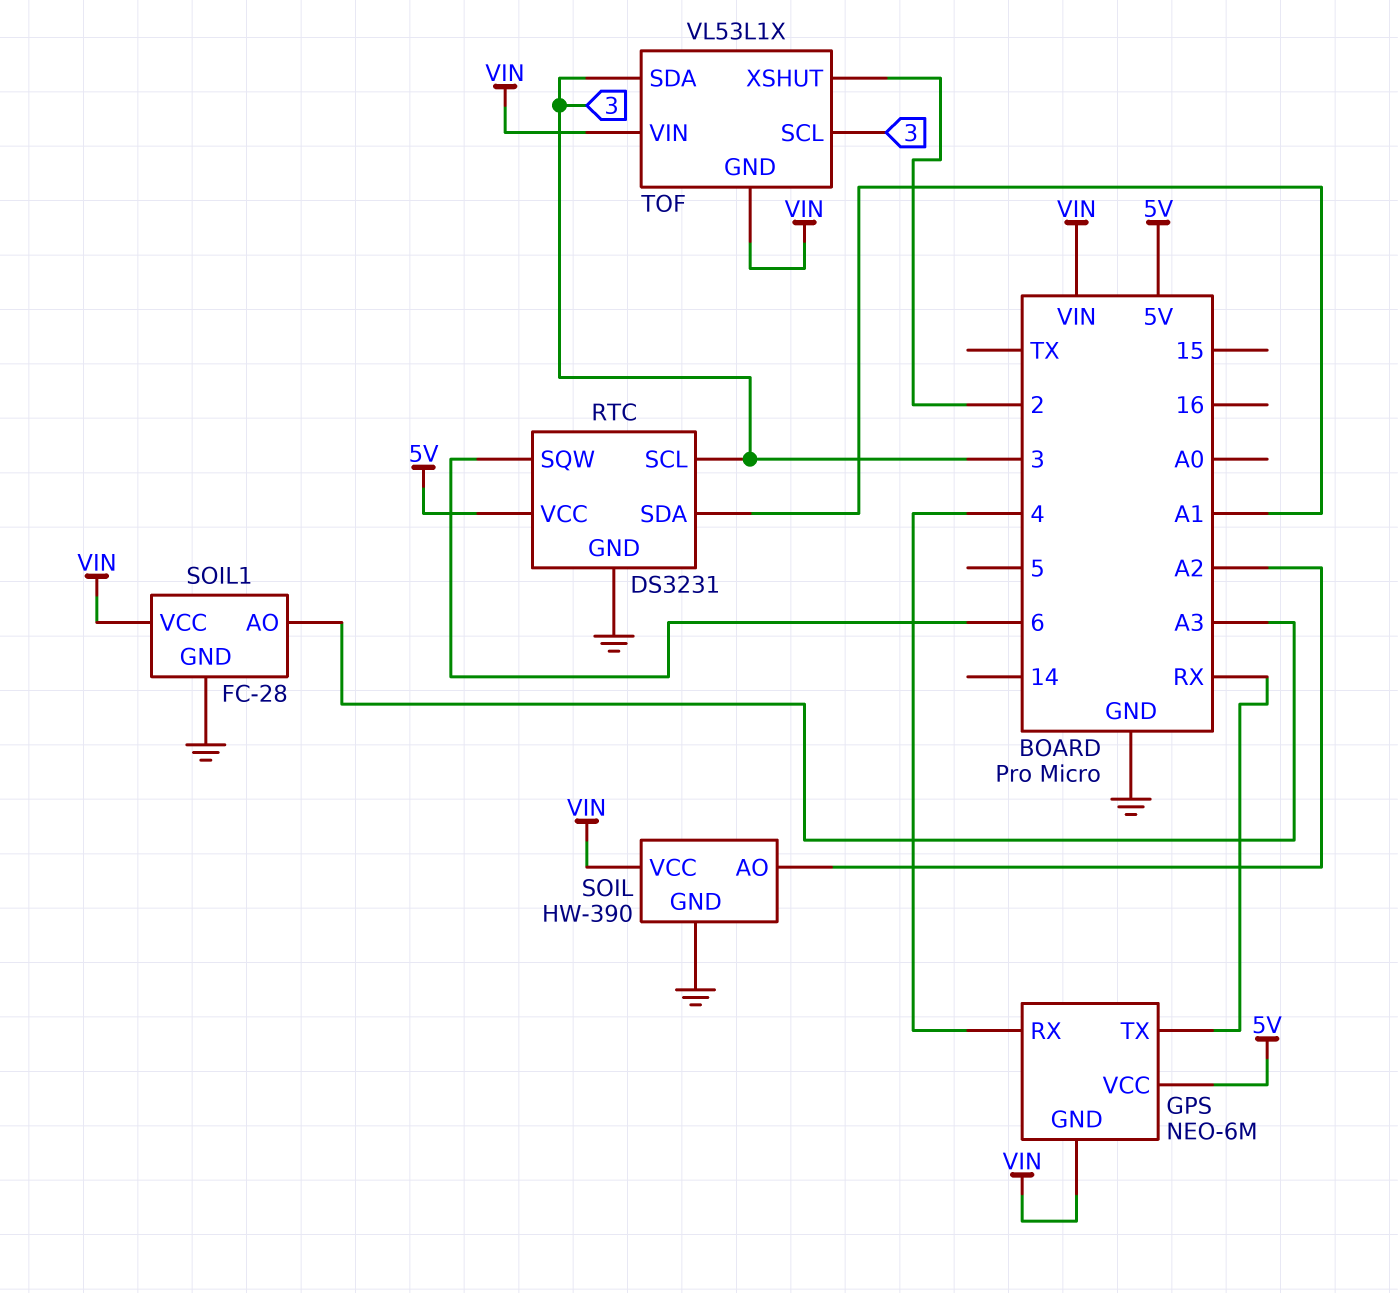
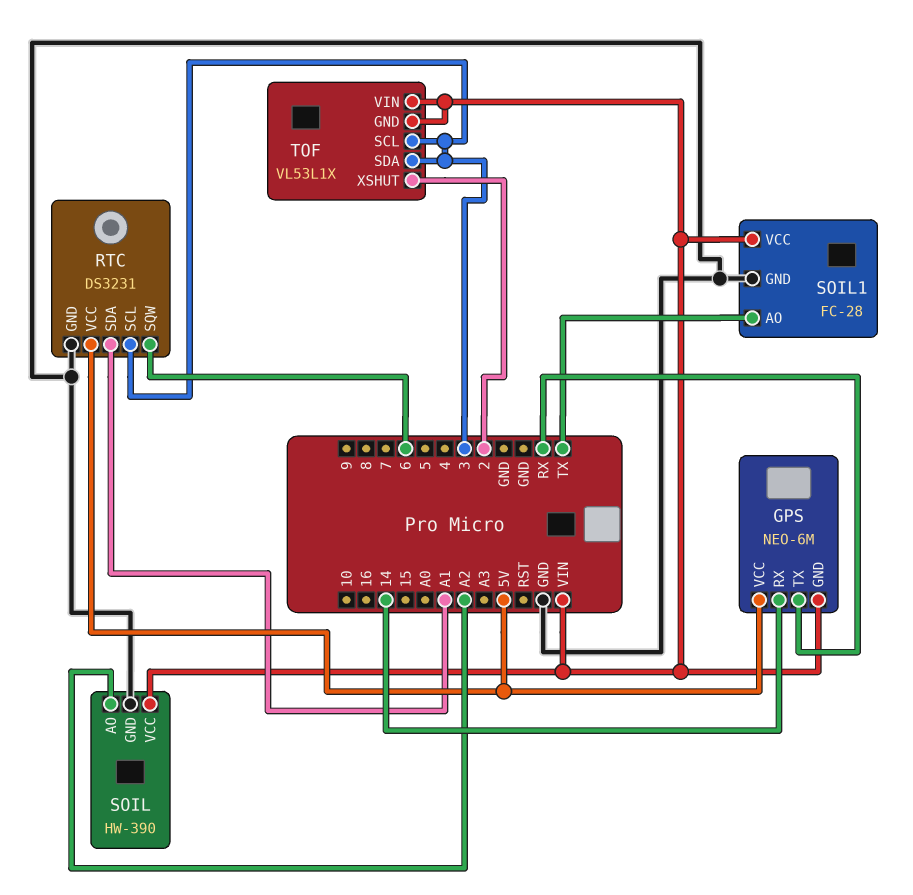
GPS pin RX: 4 -> 14
SOIL1 pin AO: A3 -> TX

